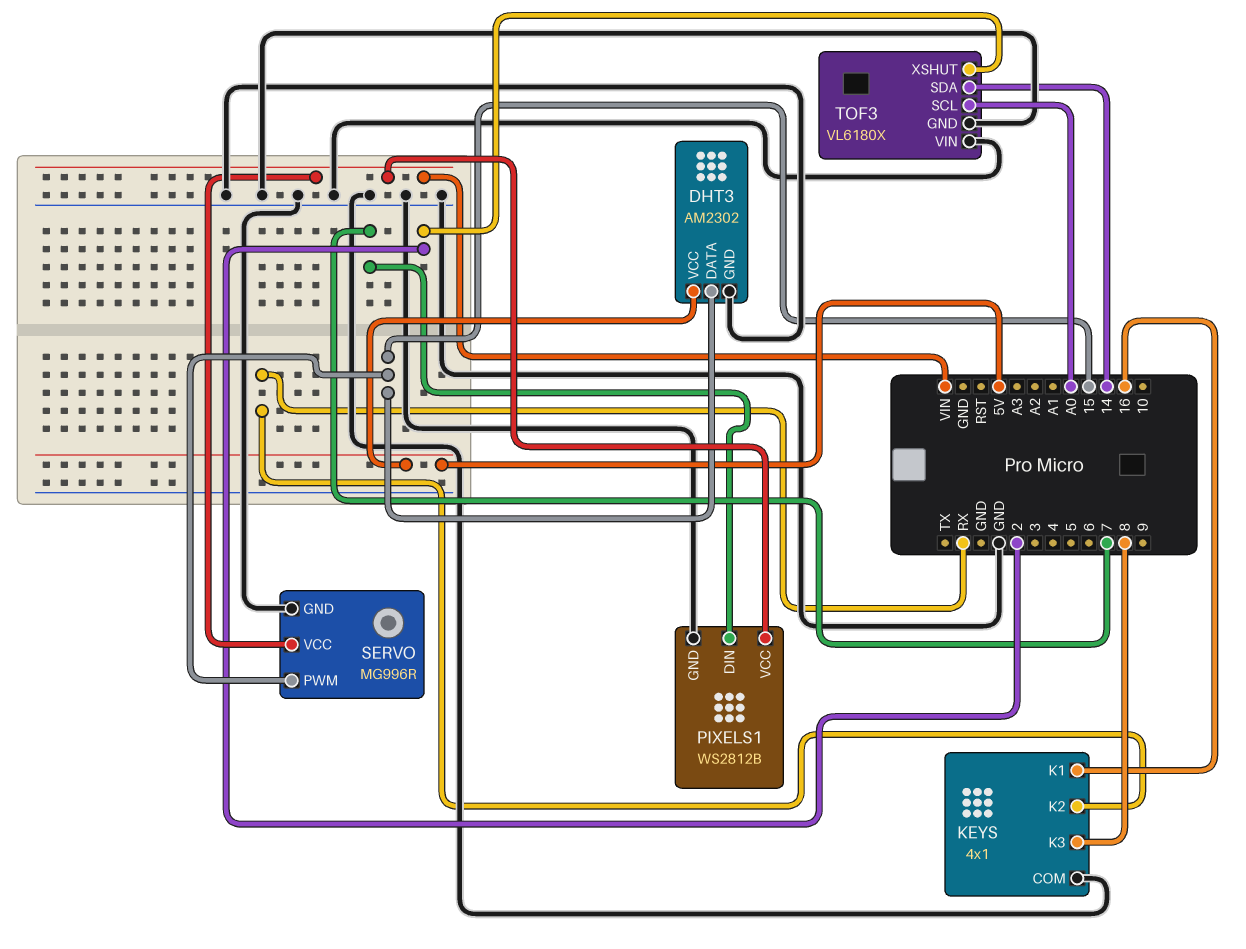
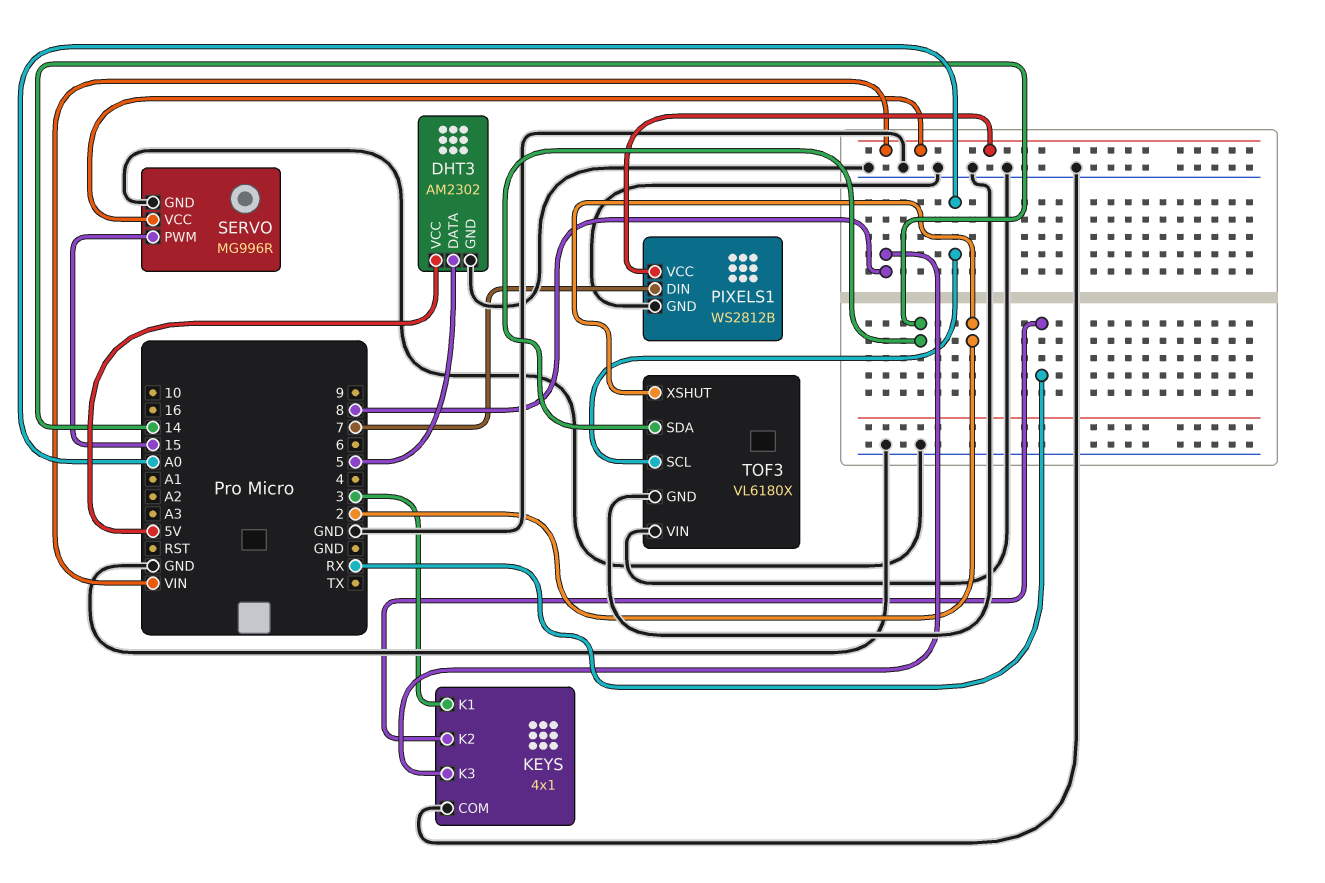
DHT3 pin DATA: 15 -> 5
KEYS pin K1: 16 -> 3

